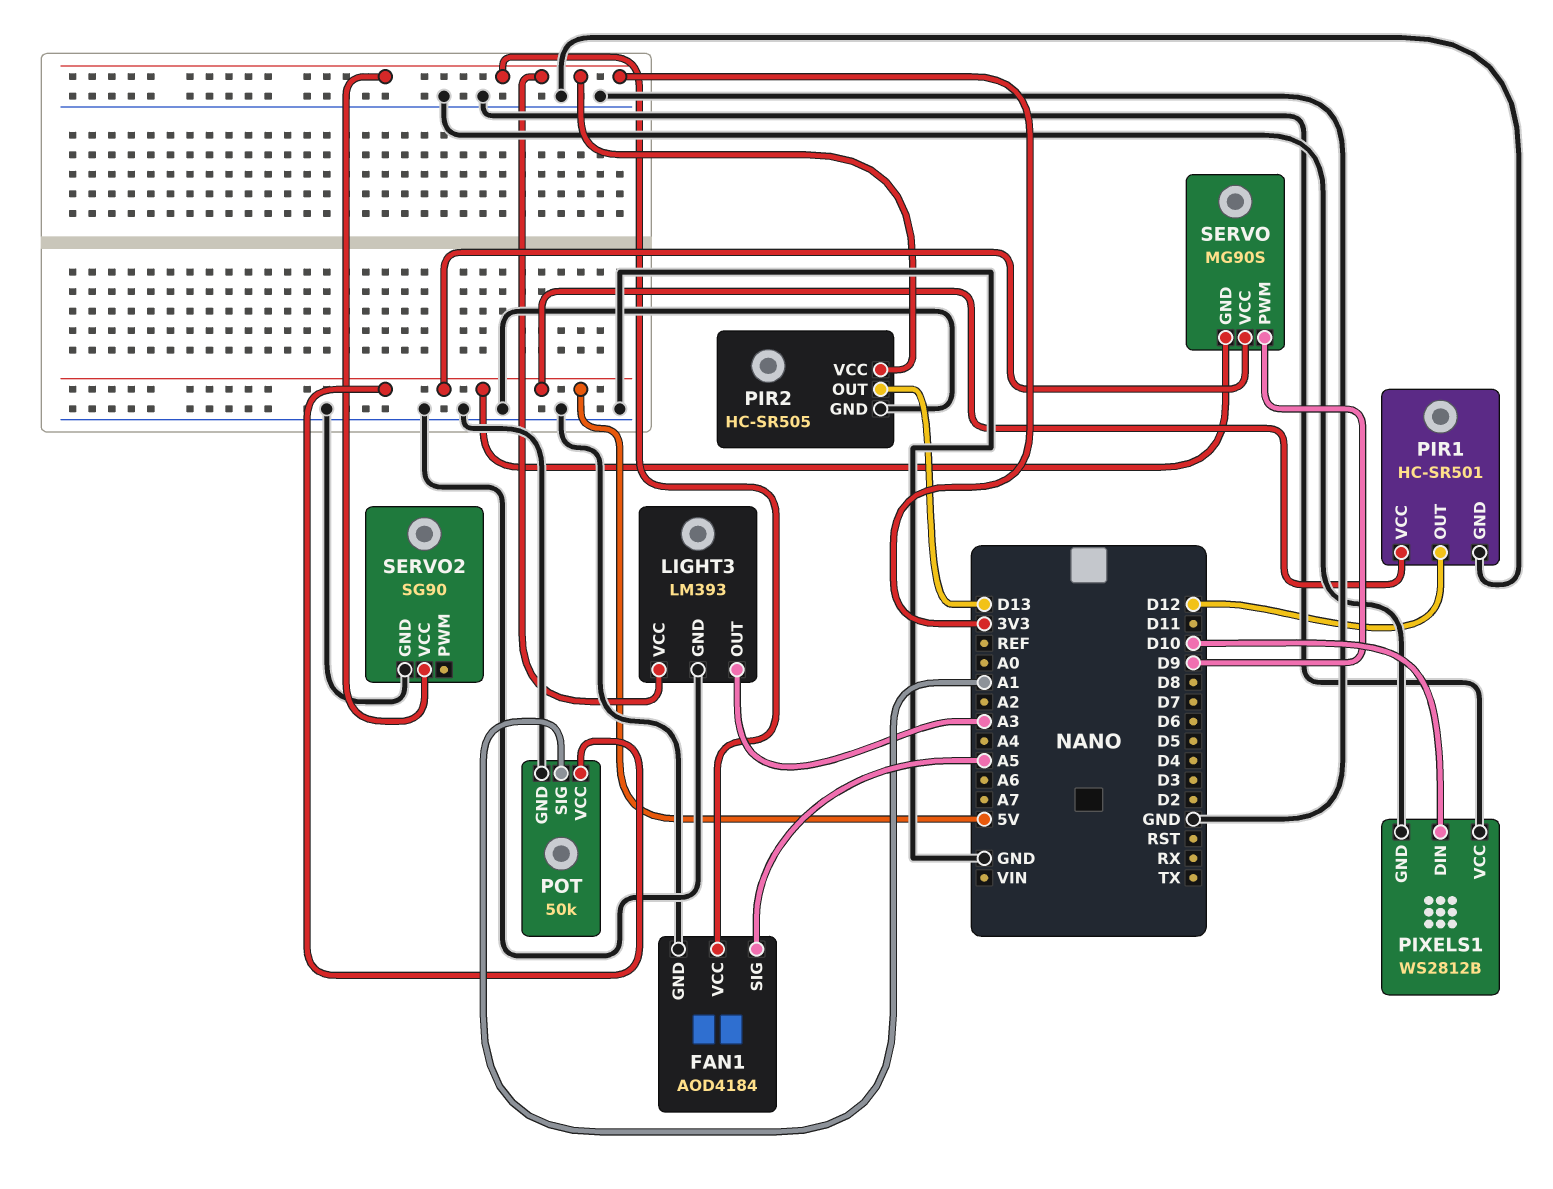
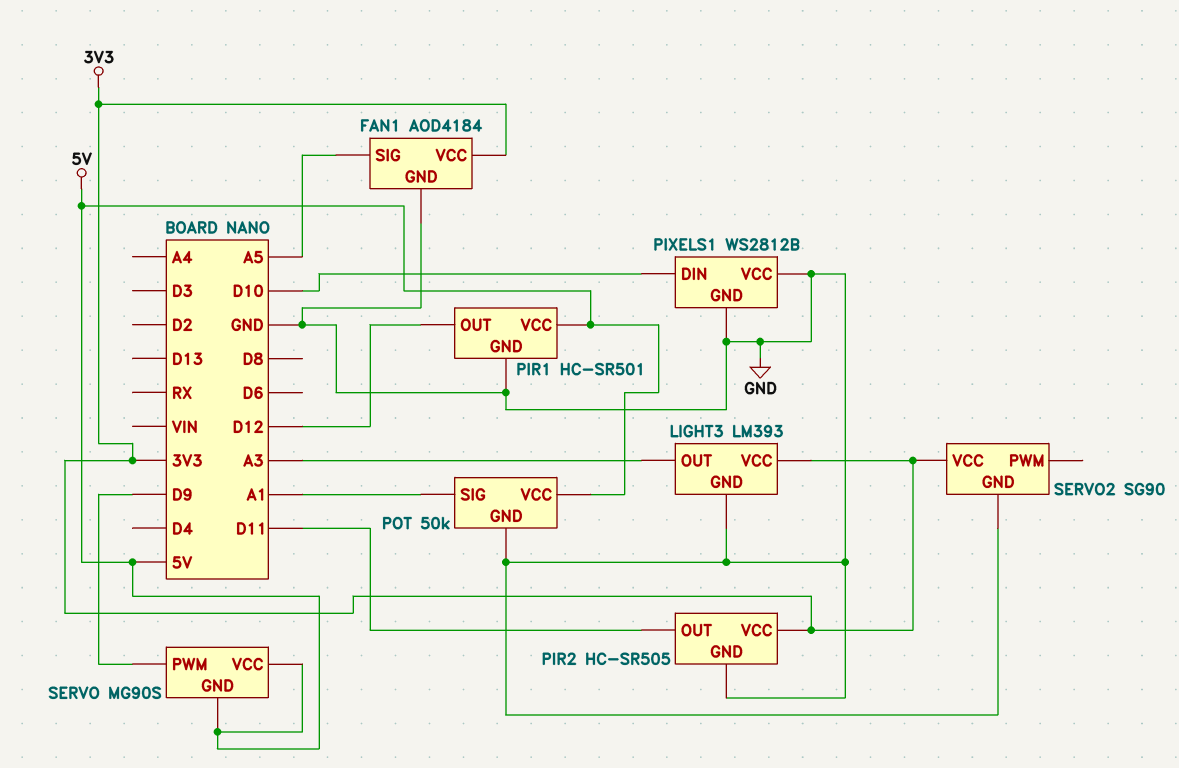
PIR2 pin OUT: D13 -> D11

